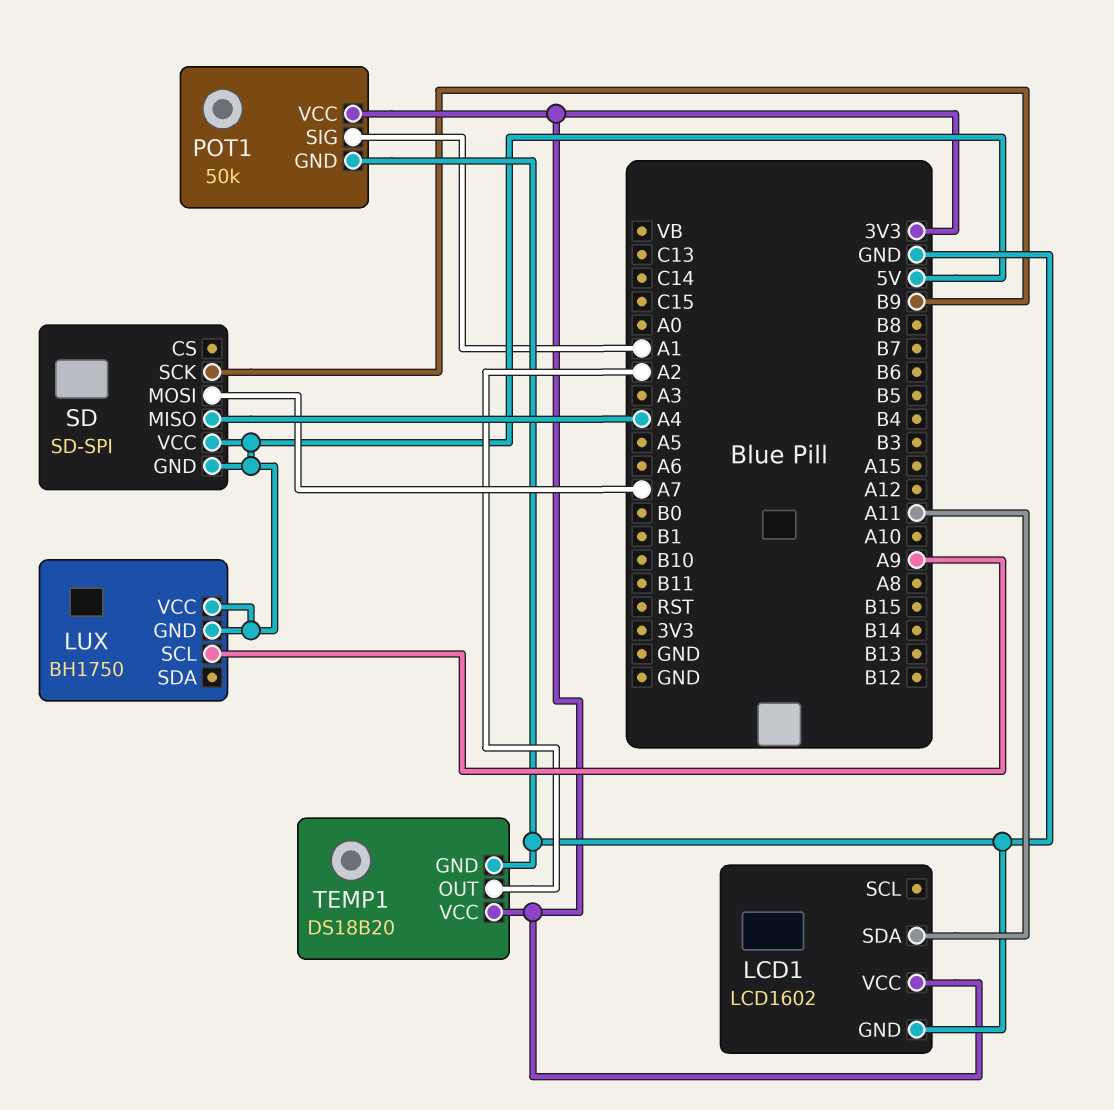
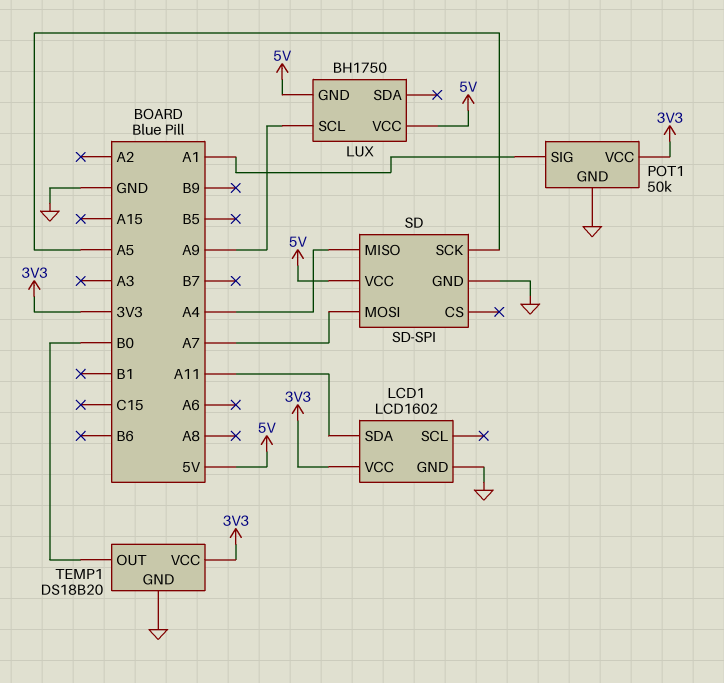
SD pin GND: 5V -> GND
SD pin SCK: B9 -> A5
TEMP1 pin OUT: A2 -> B0

